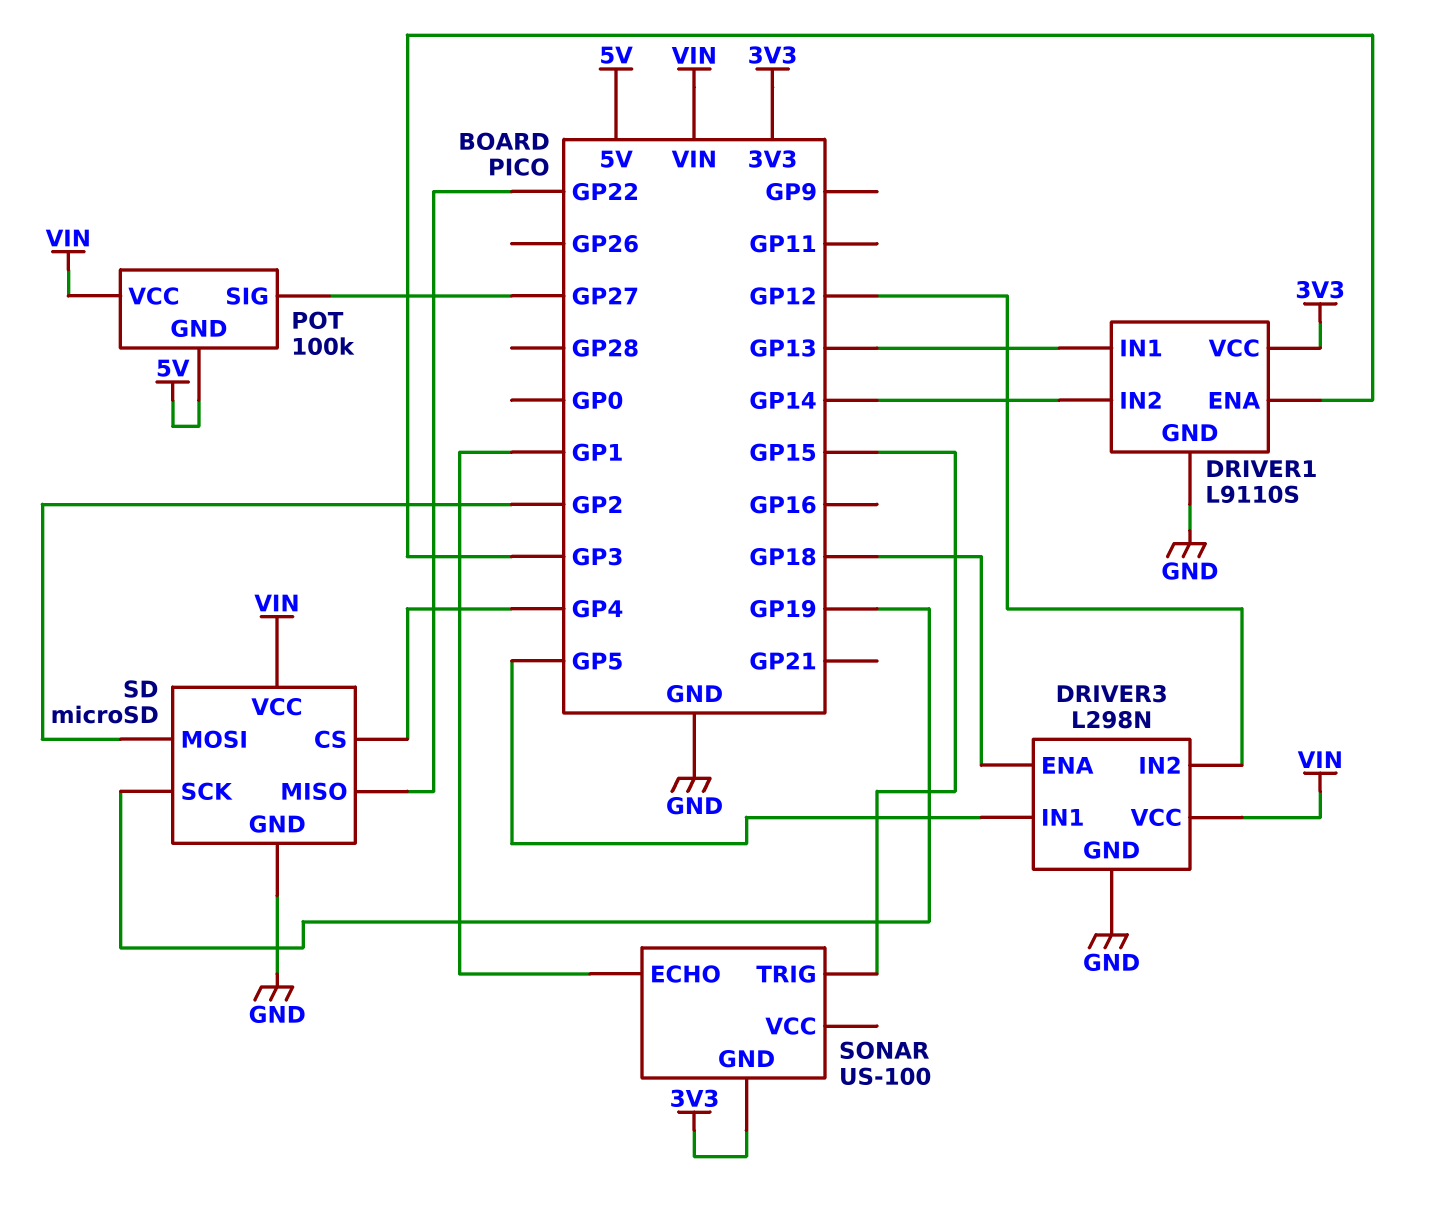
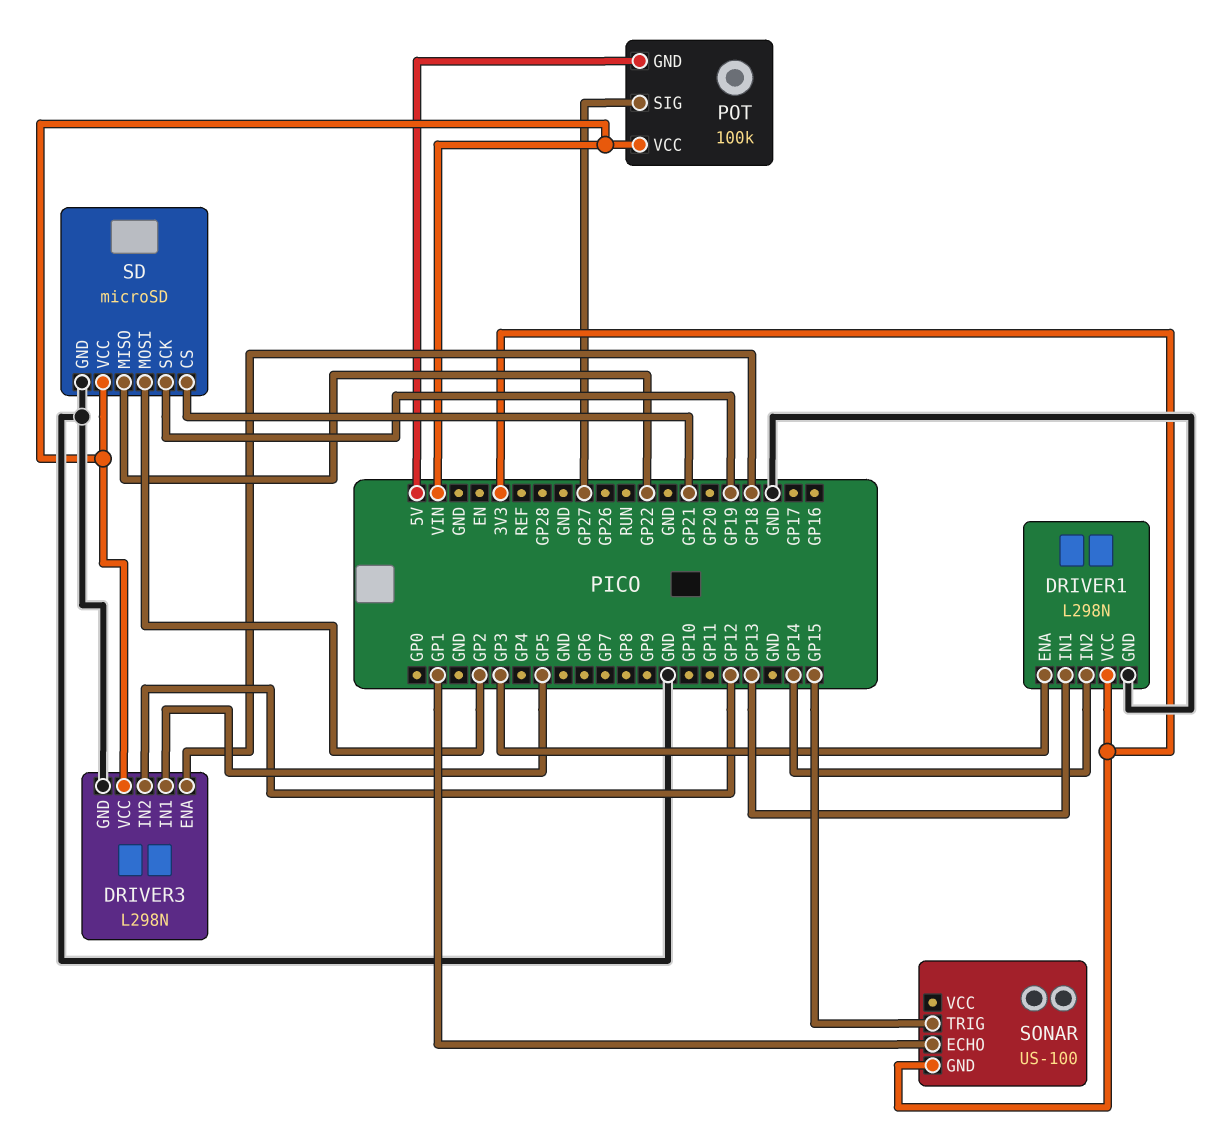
DRIVER1: L9110S -> L298N
SD pin CS: GP4 -> GP21

